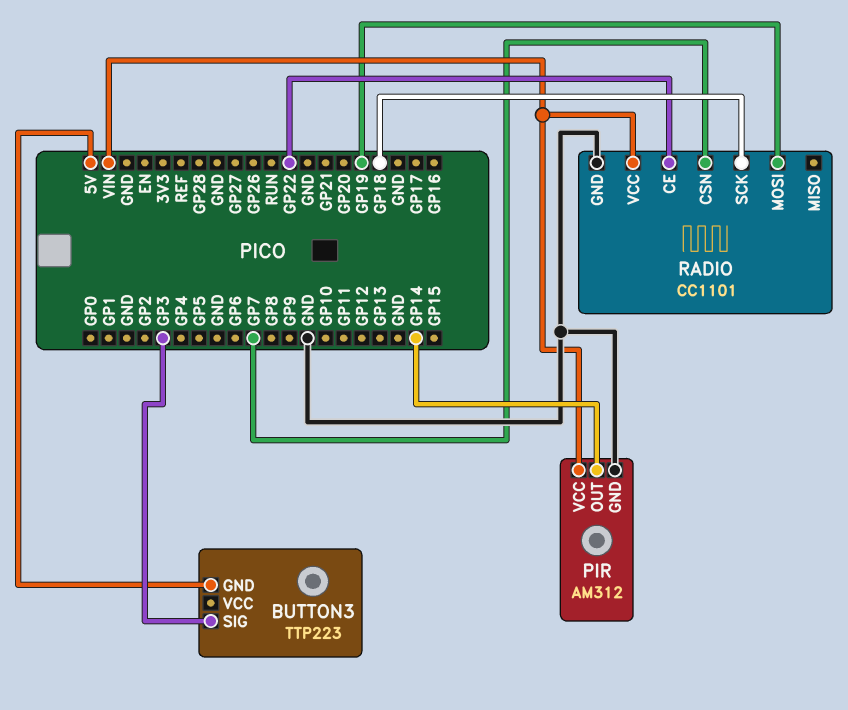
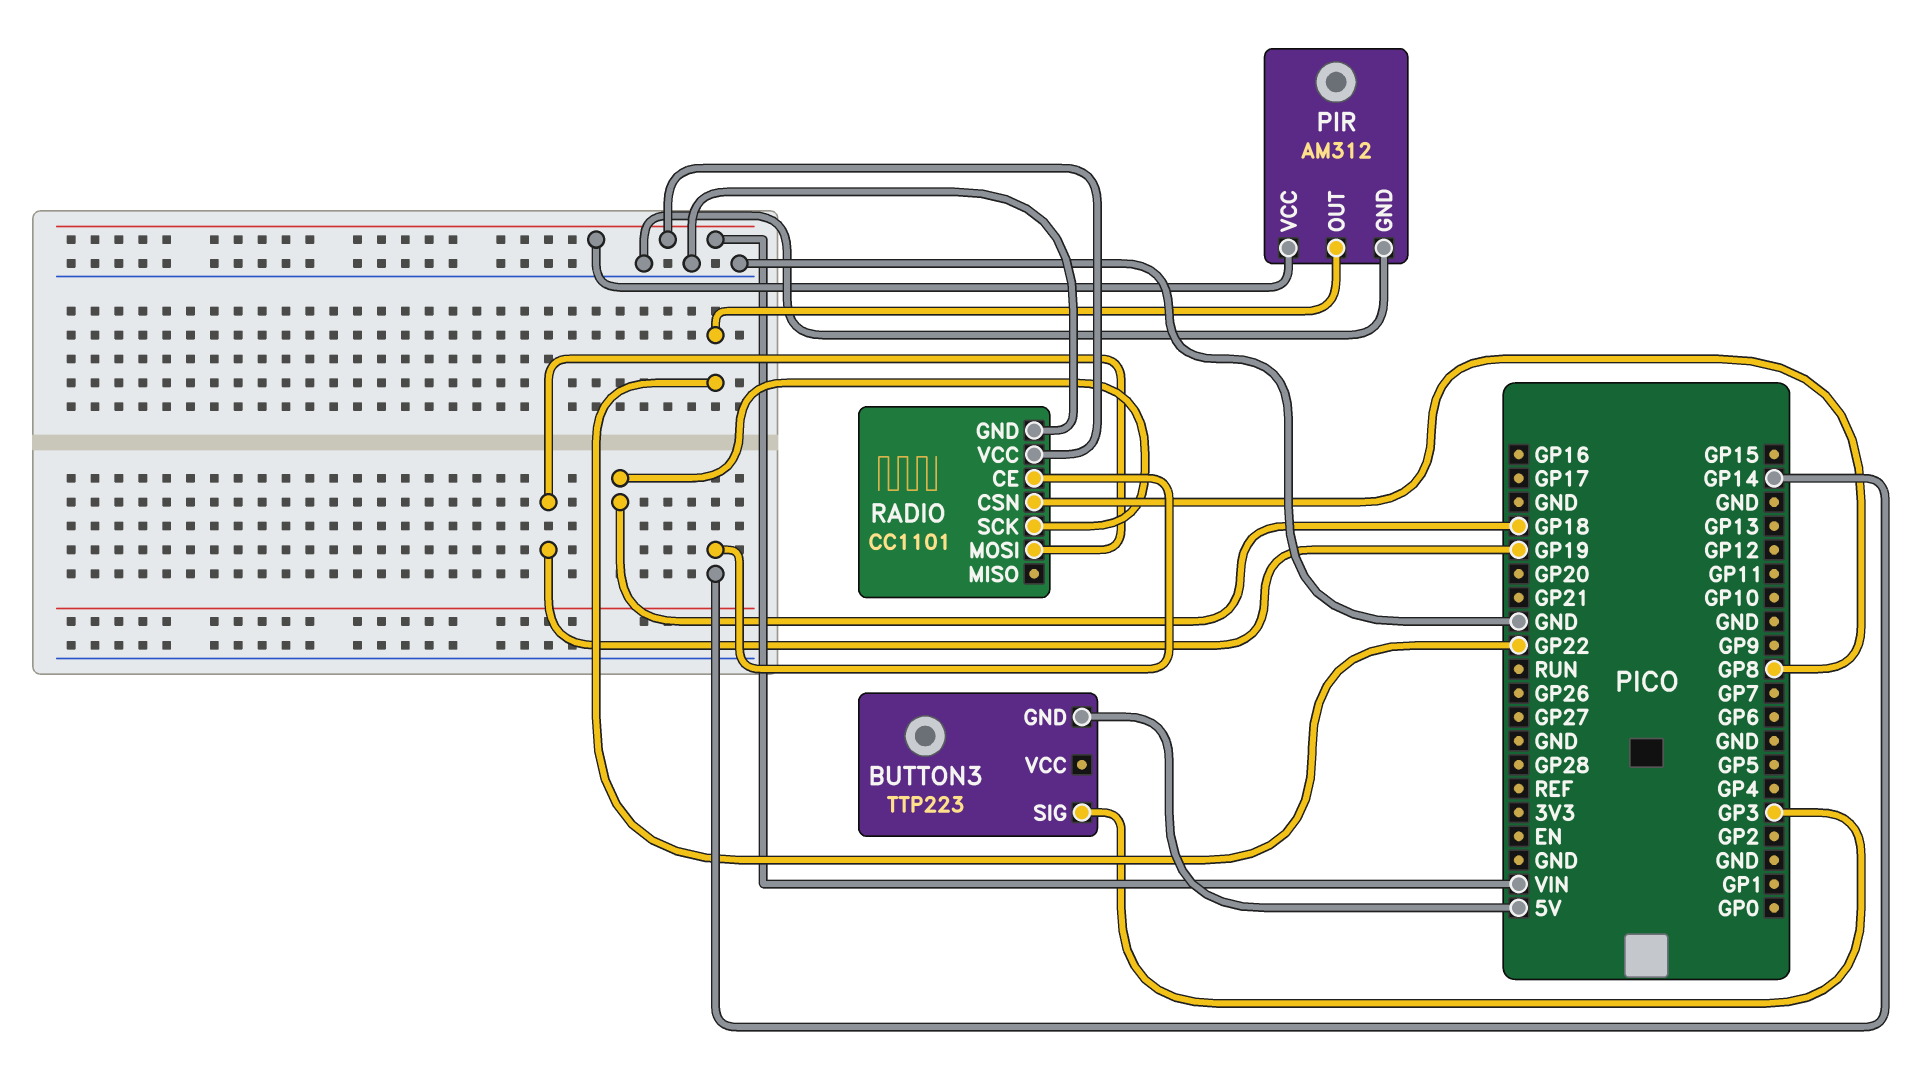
PIR pin OUT: GP14 -> GP22
RADIO pin CE: GP22 -> GP14
RADIO pin CSN: GP7 -> GP8

